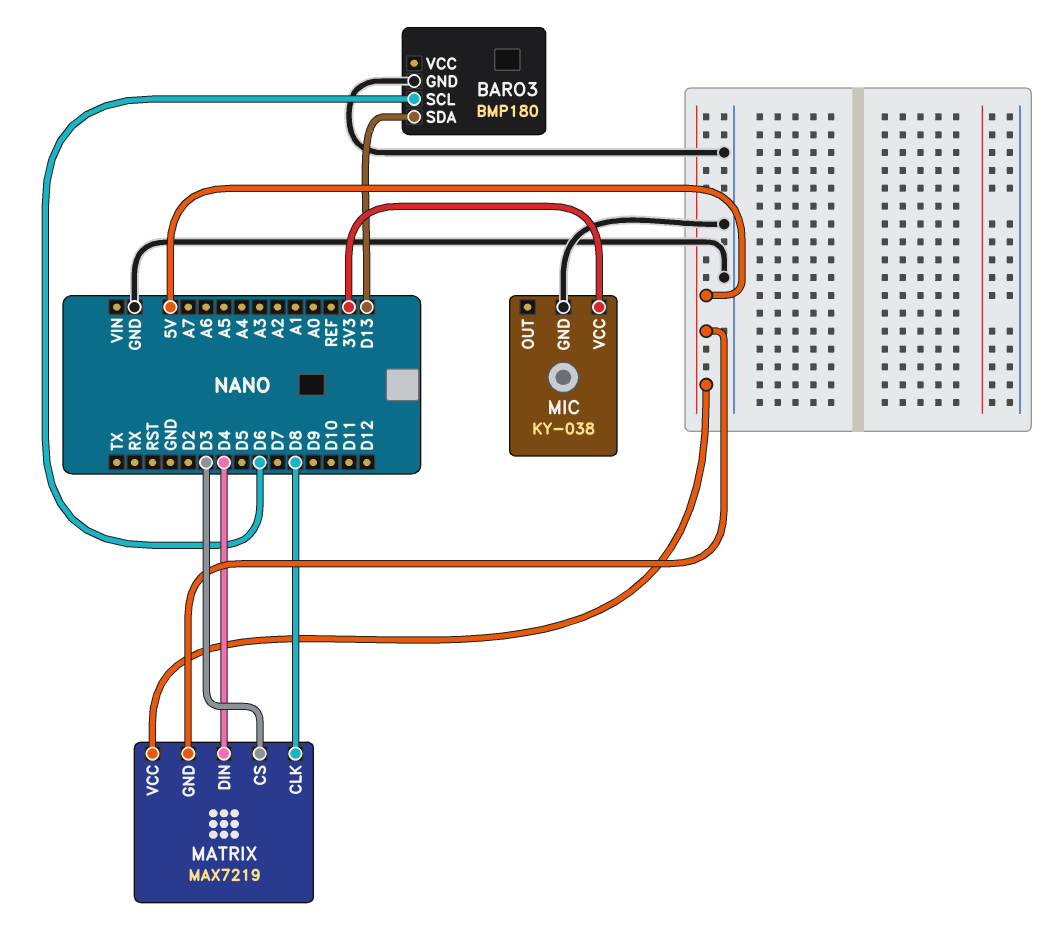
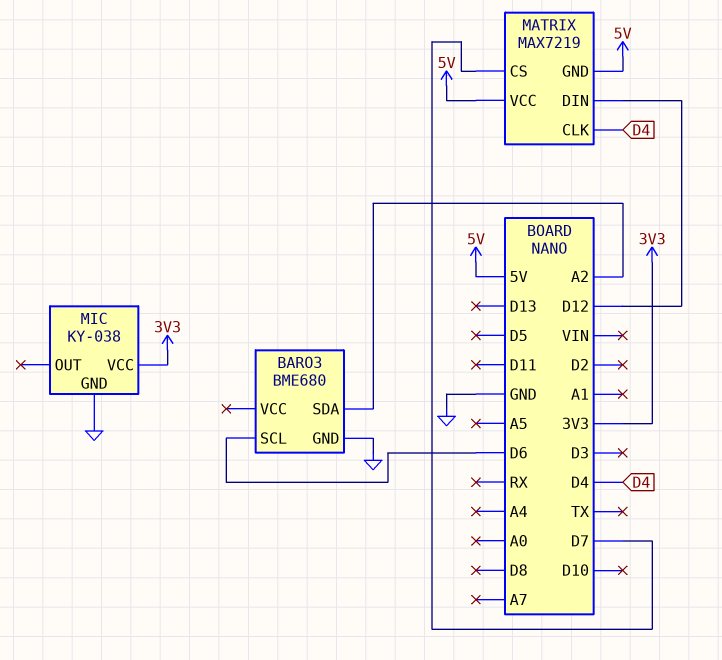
BARO3: BMP180 -> BME680
BARO3 pin SDA: D13 -> A2
MATRIX pin CLK: D8 -> D4
MATRIX pin CS: D3 -> D7
MATRIX pin DIN: D4 -> D12

